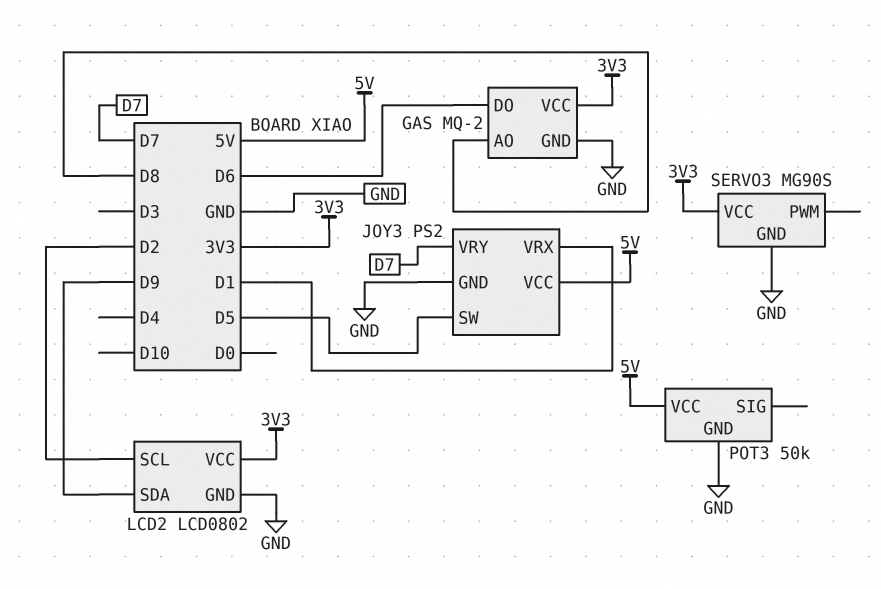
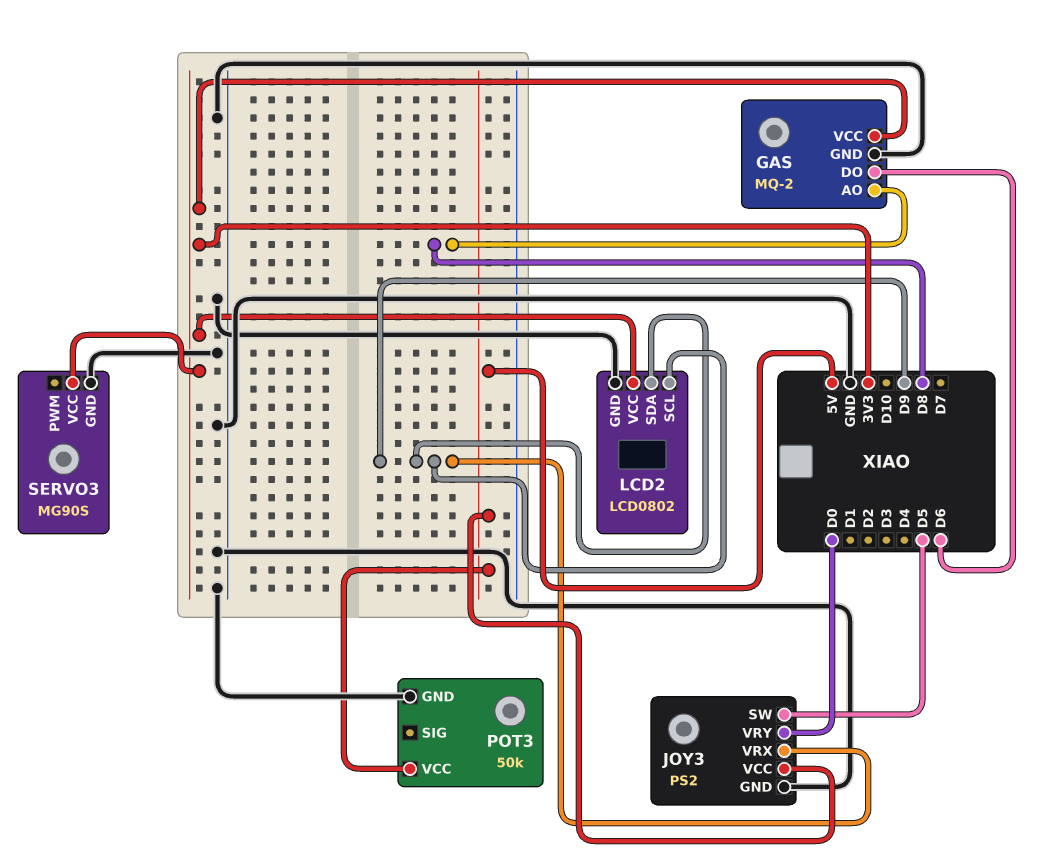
JOY3 pin VRX: D1 -> D9
JOY3 pin VRY: D7 -> D0
LCD2 pin SCL: D2 -> D9

